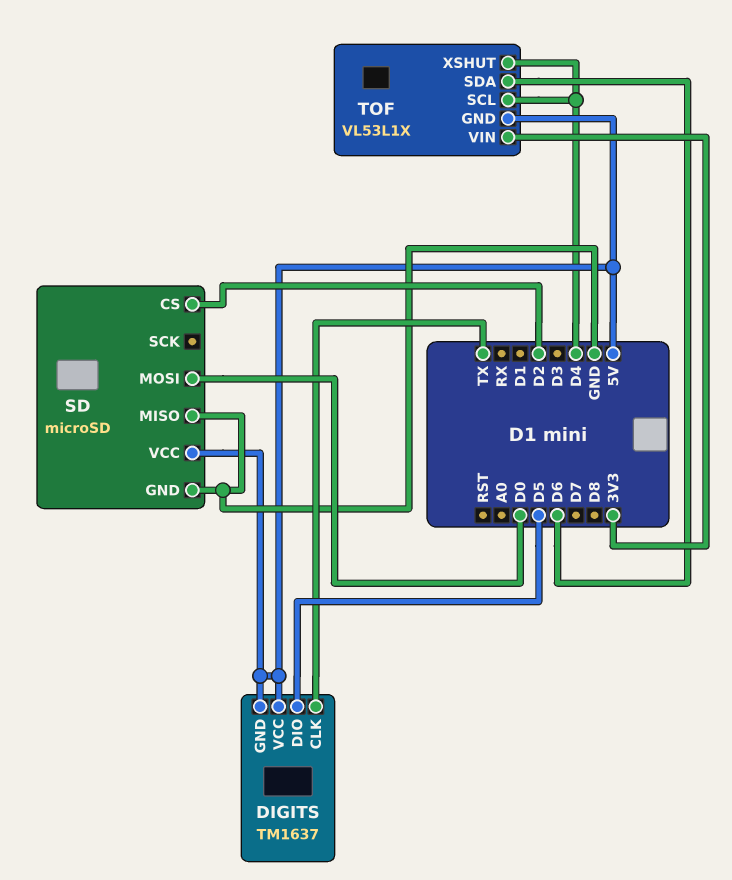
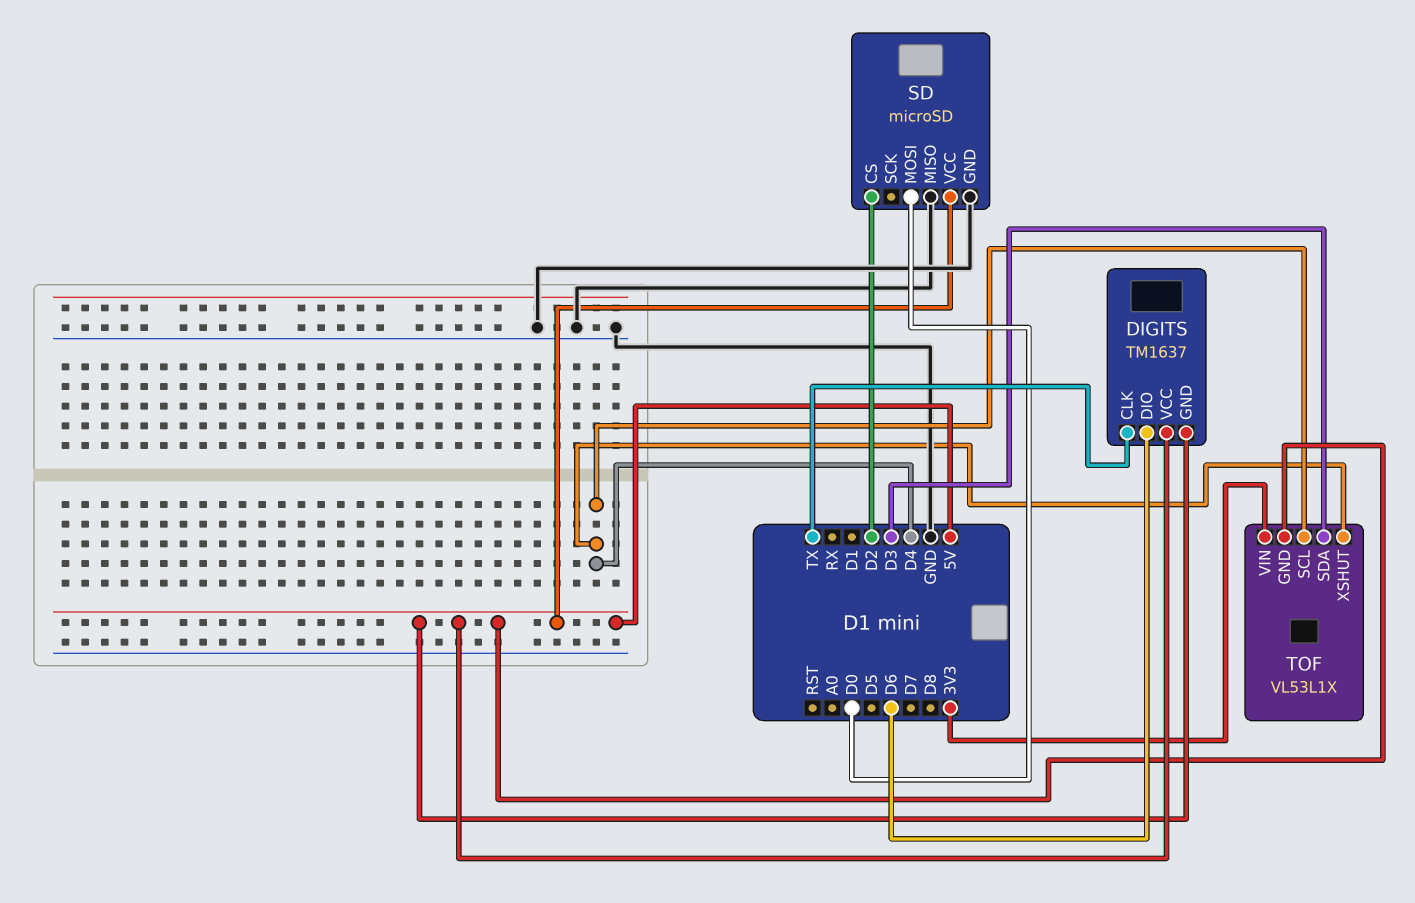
DIGITS pin DIO: D5 -> D6
TOF pin SDA: D6 -> D3

